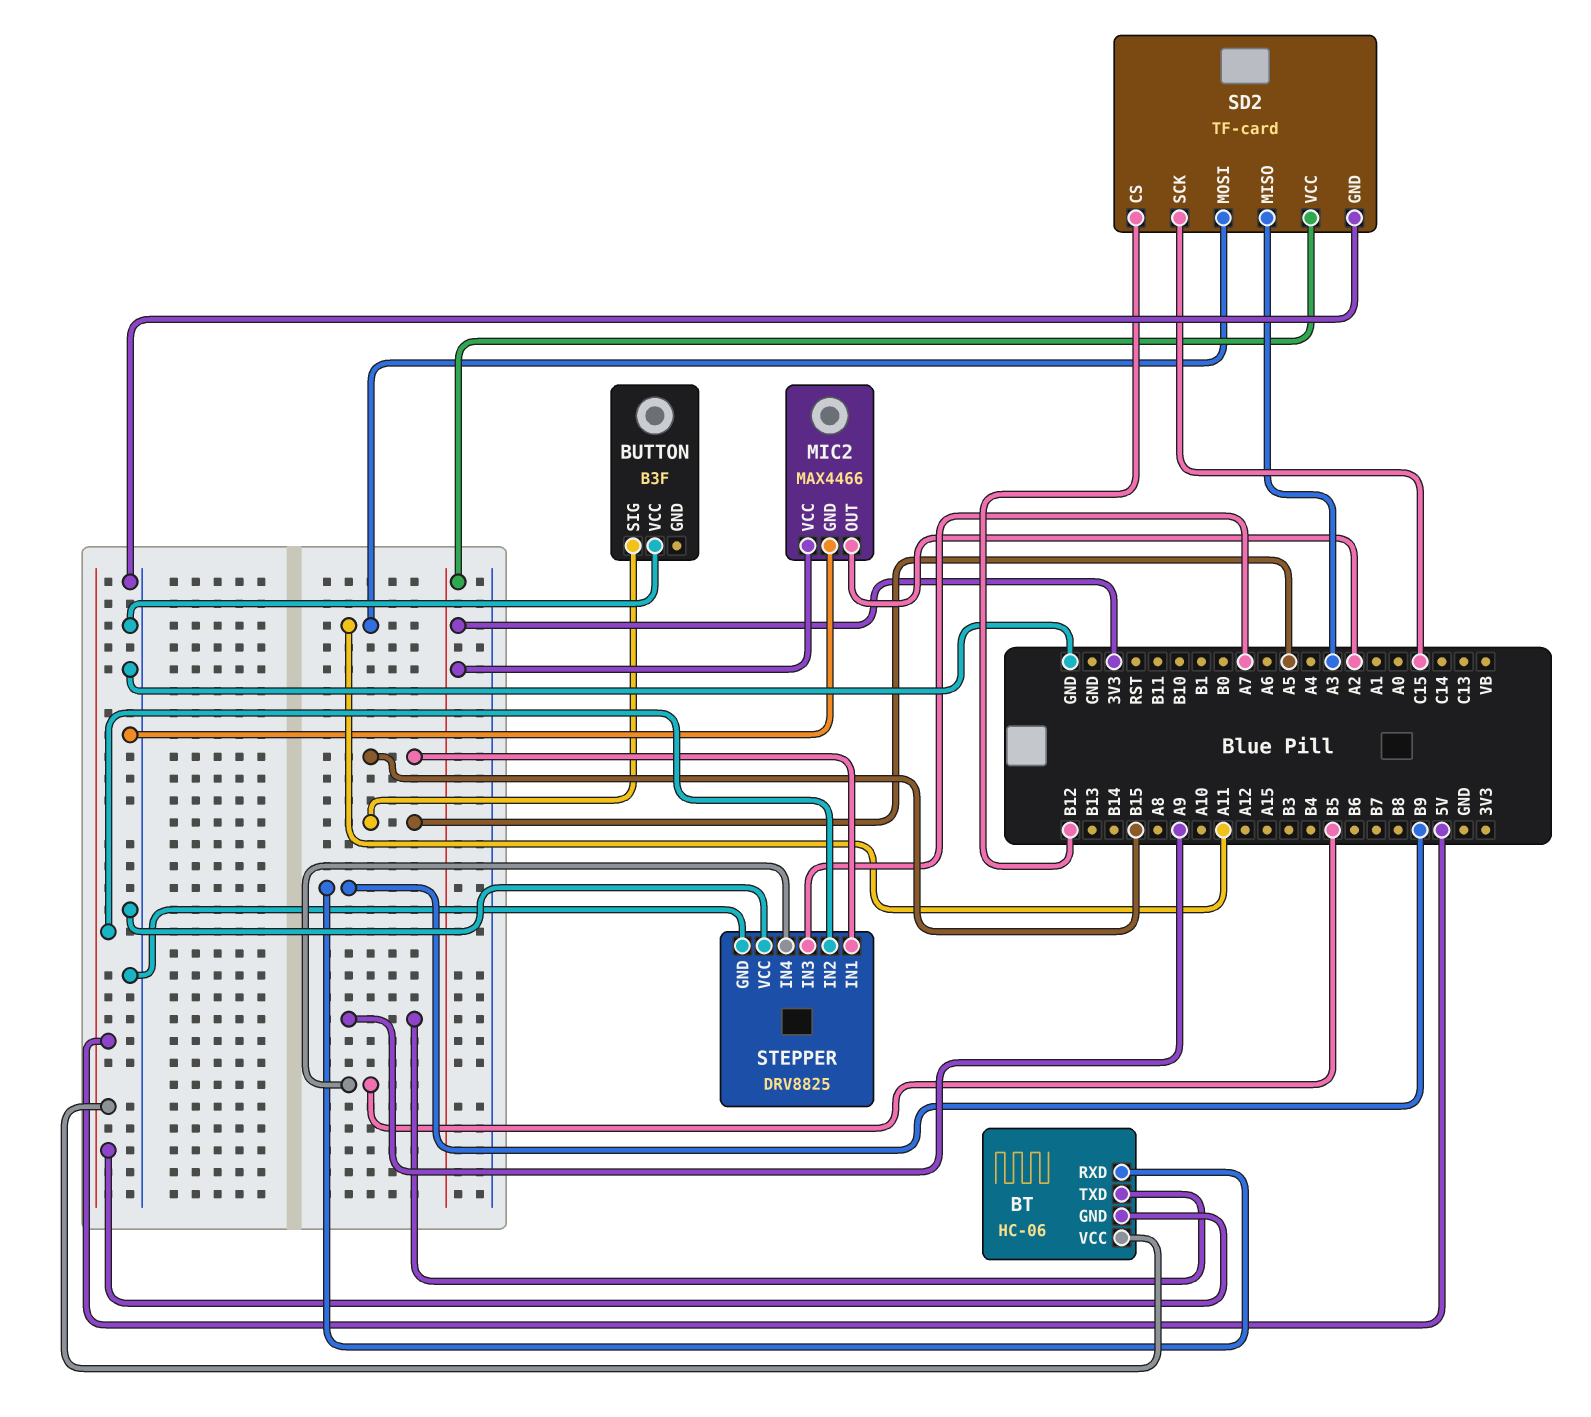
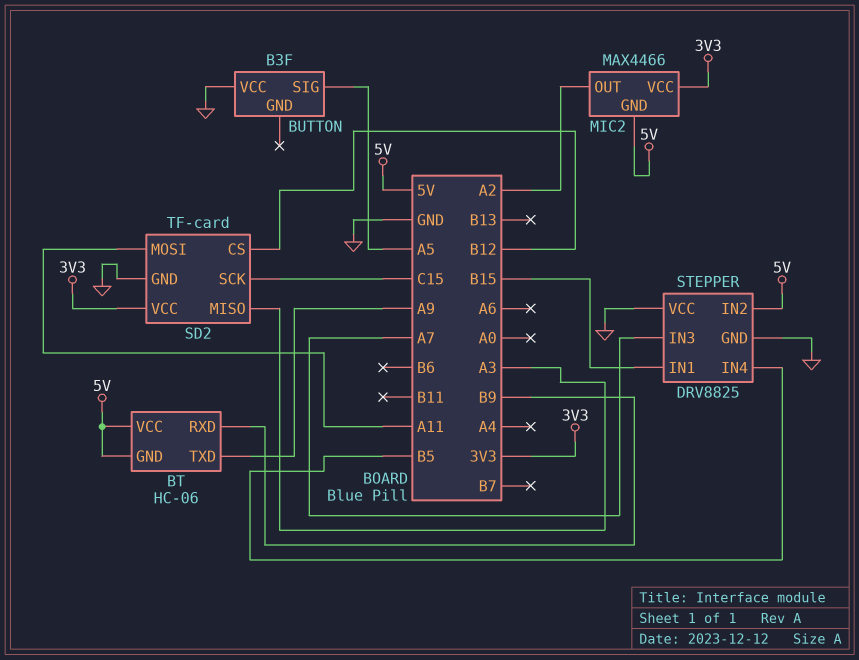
MIC2 pin GND: GND -> 5V

